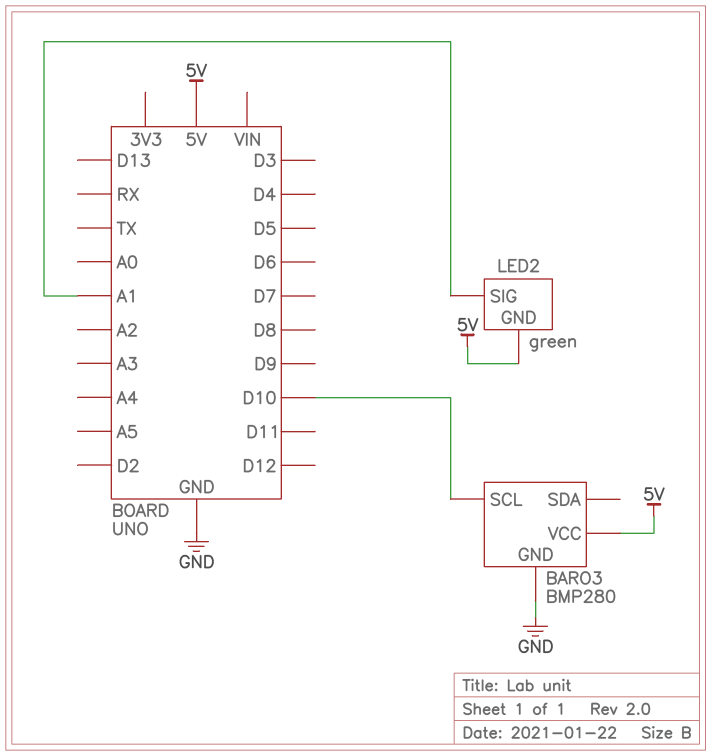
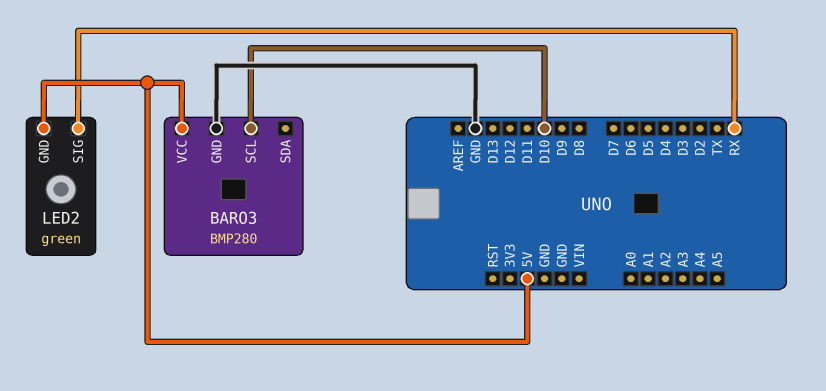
LED2 pin SIG: A1 -> RX

